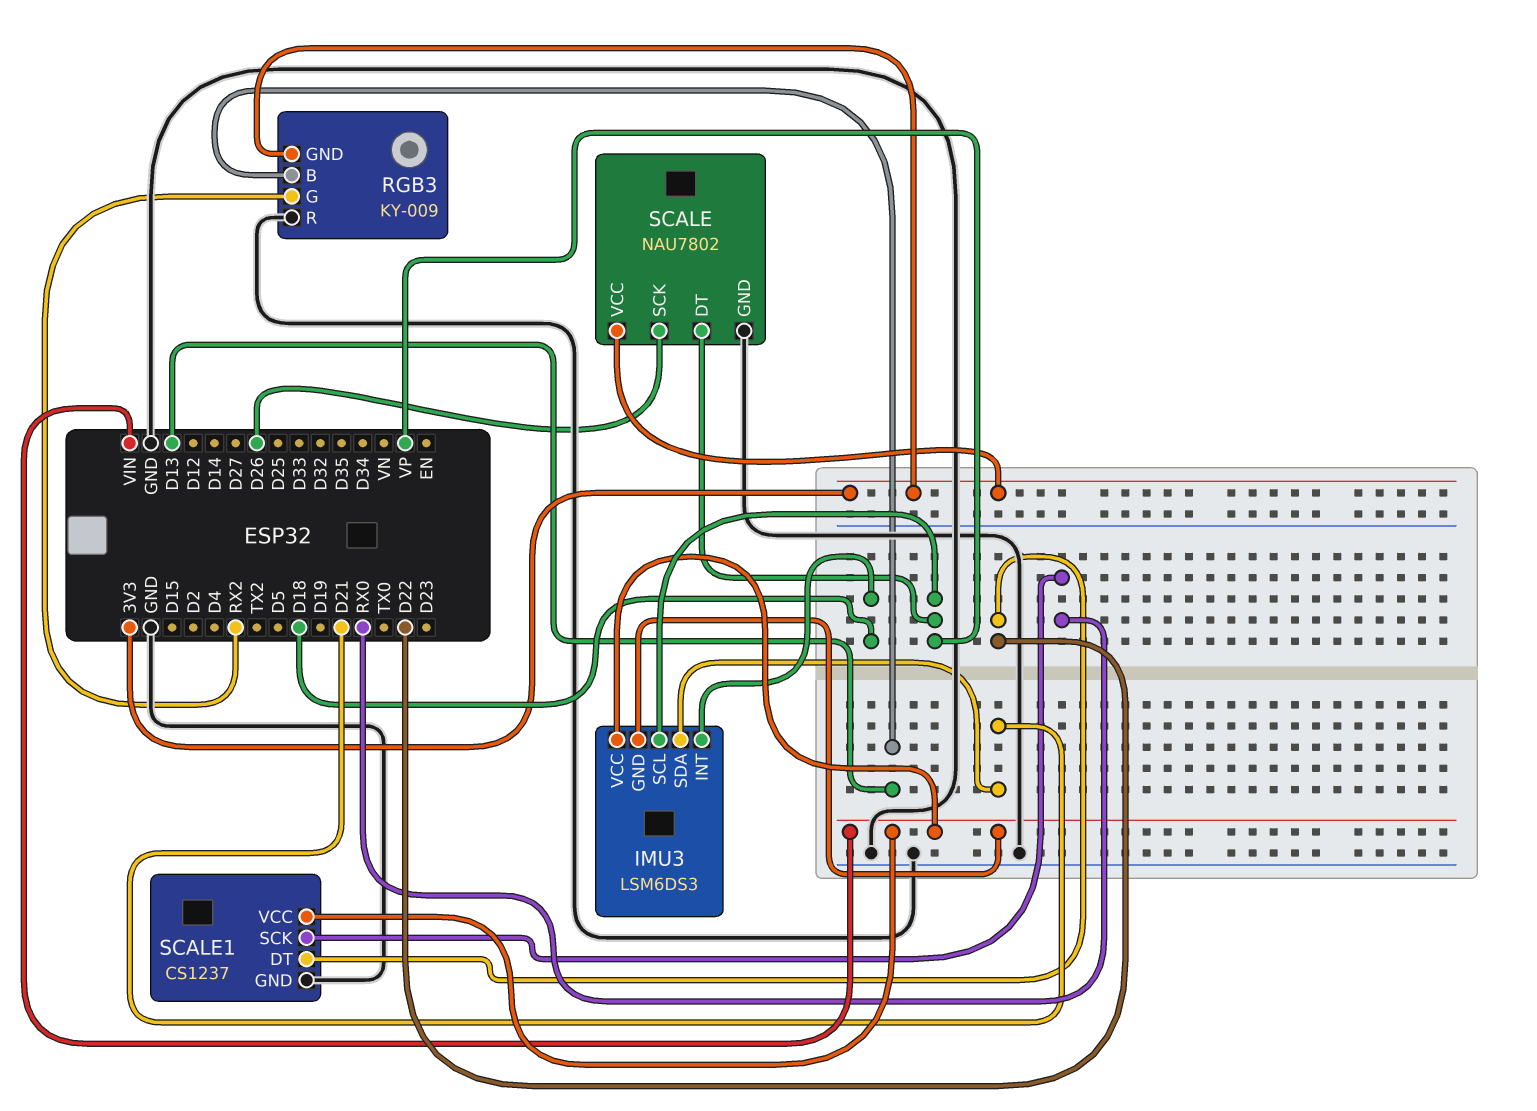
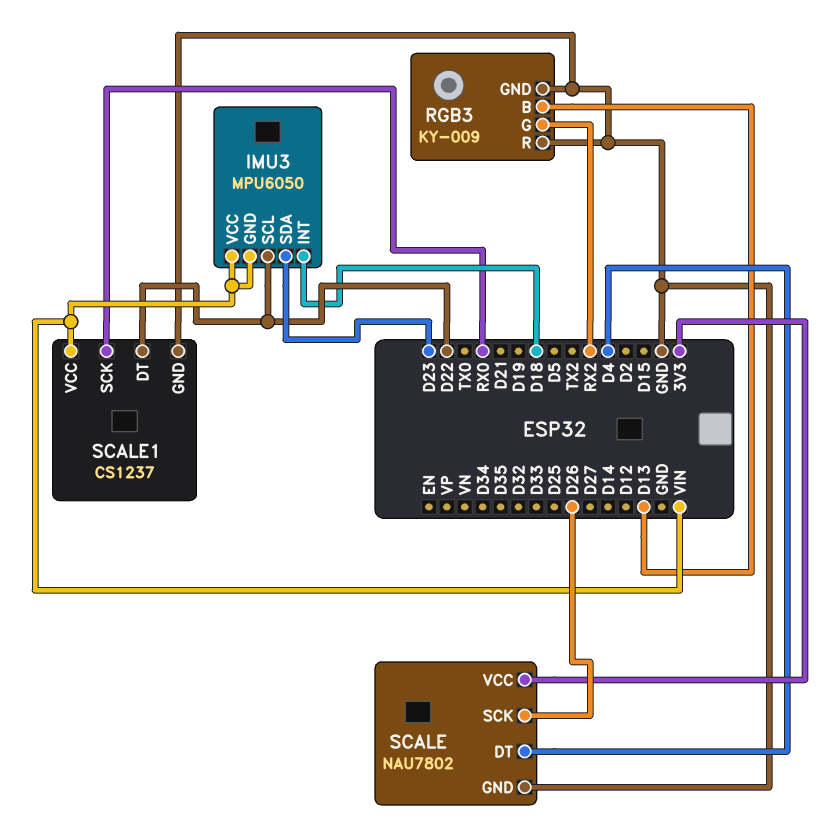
IMU3: LSM6DS3 -> MPU6050
IMU3 pin SCL: VP -> D22
IMU3 pin SDA: D21 -> D23
RGB3 pin GND: 3V3 -> GND
SCALE pin DT: VP -> D4

